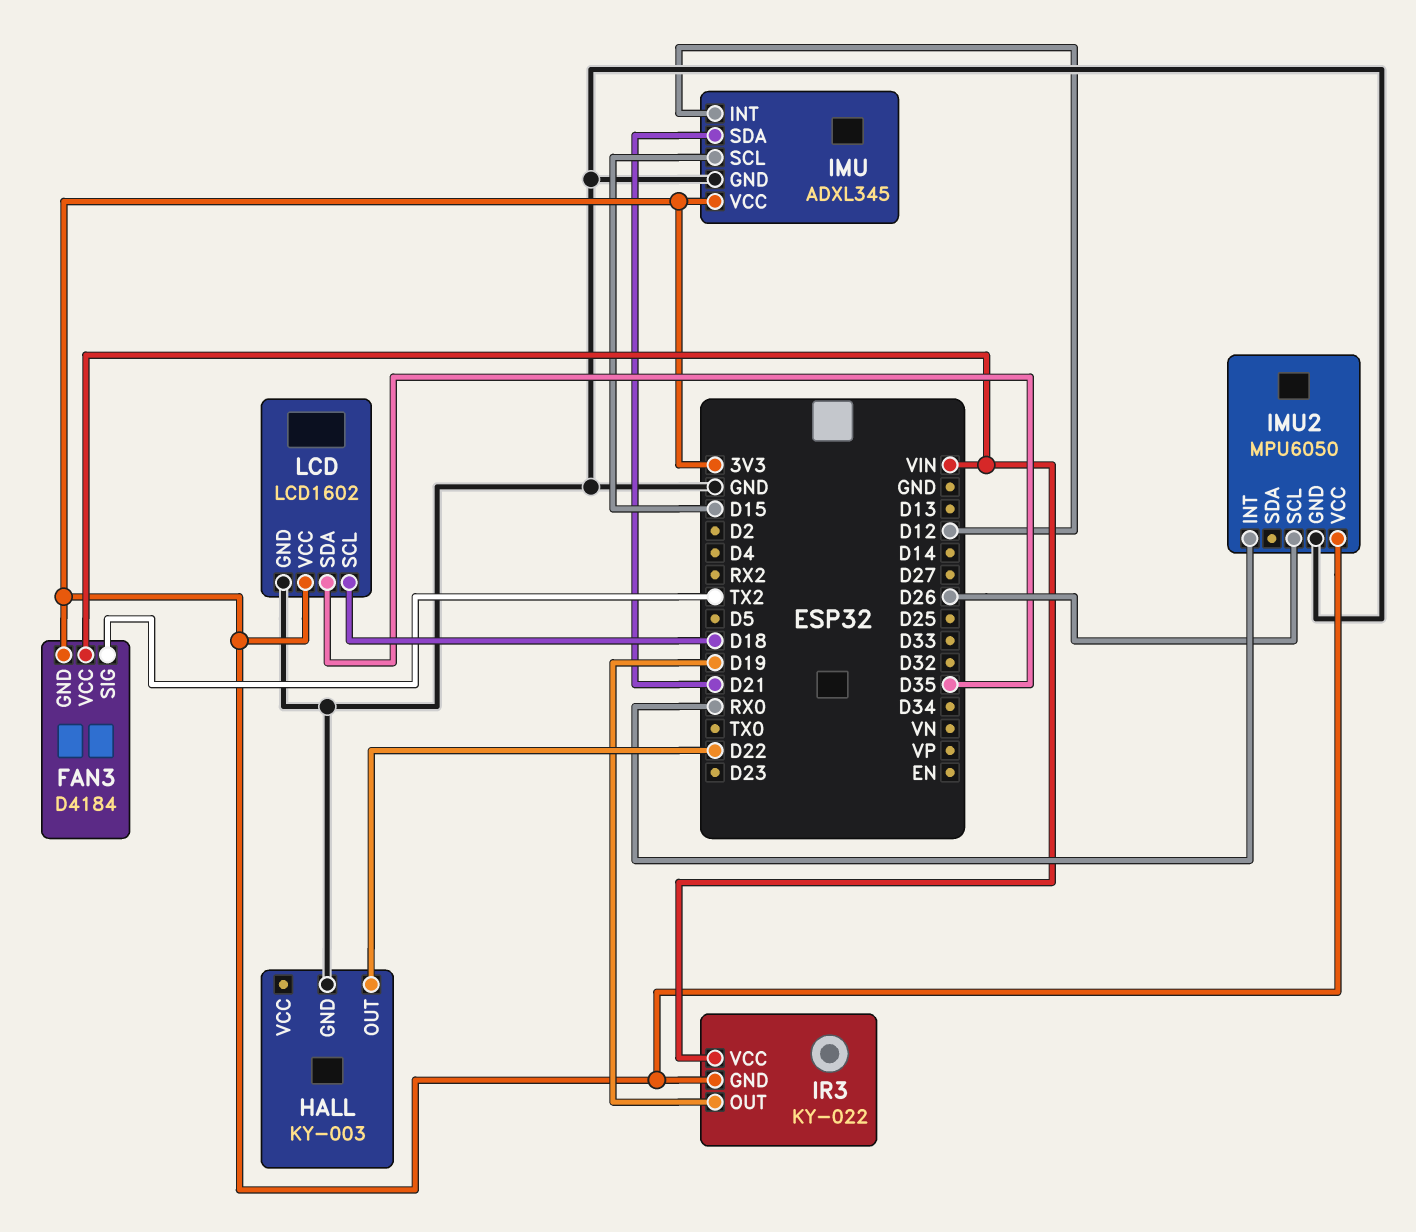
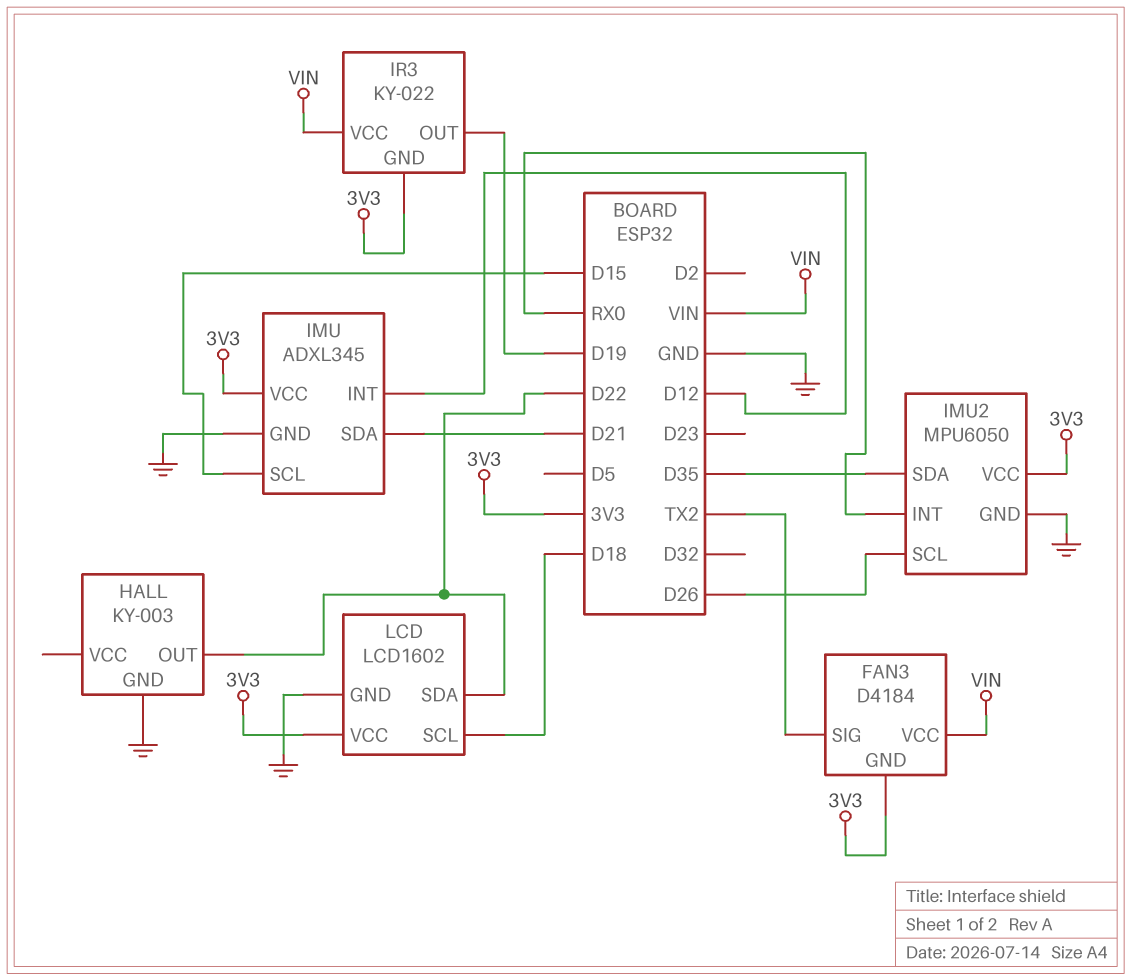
IMU2 pin SDA: none -> D35
LCD pin SDA: D35 -> D22

